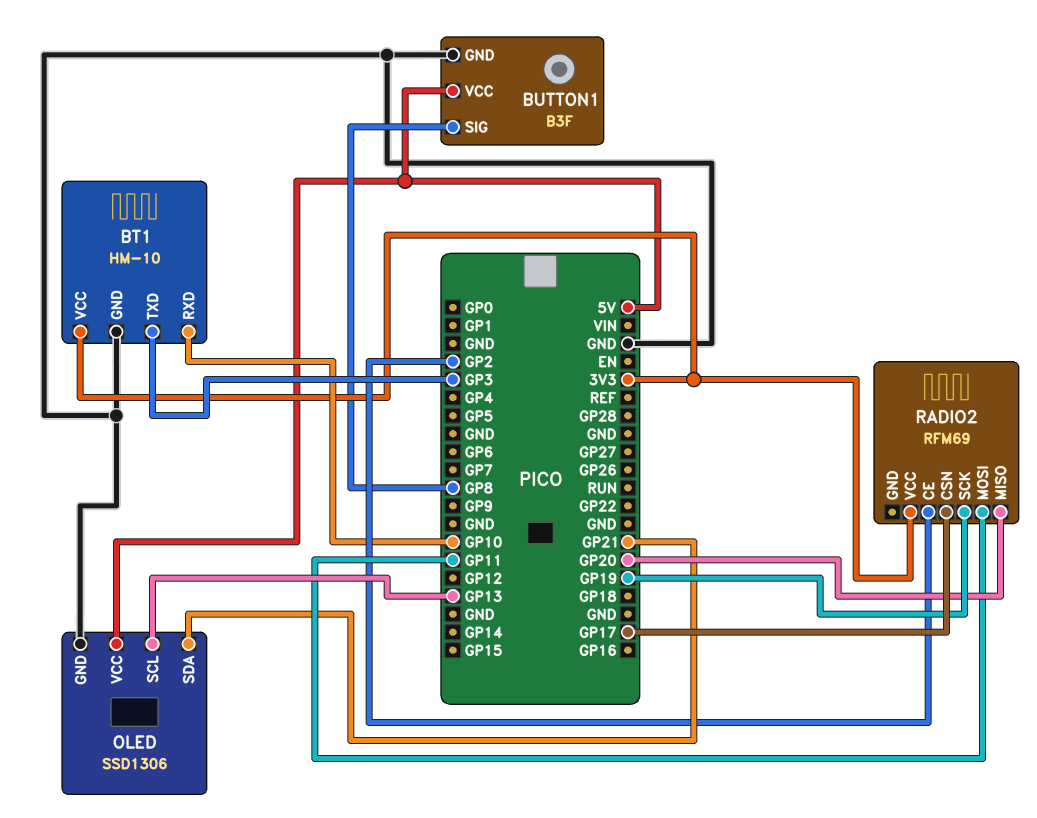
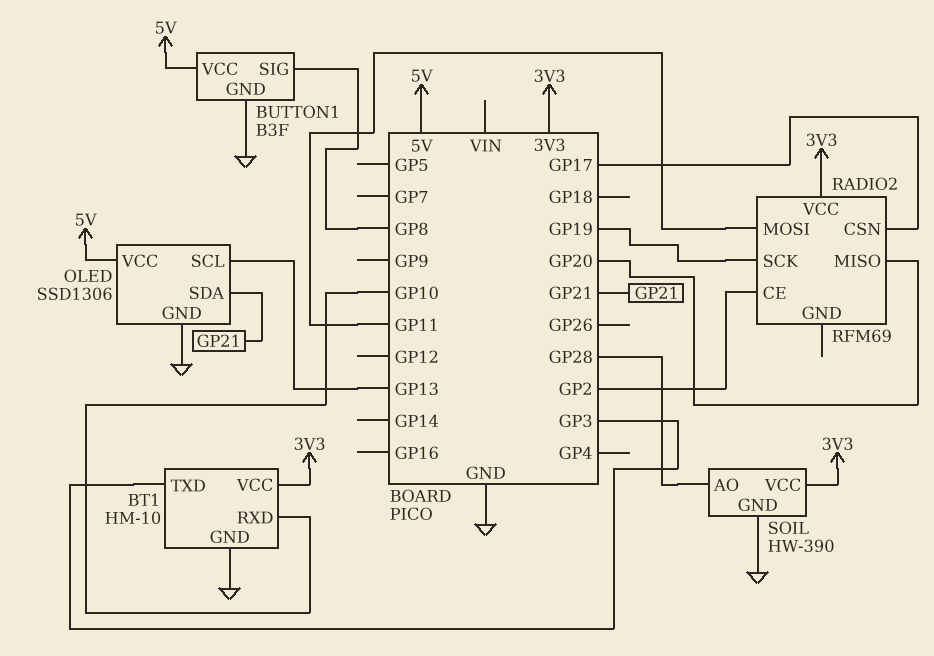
SOIL: none -> HW-390
SOIL pin AO: none -> GP28
SOIL pin GND: none -> GND
SOIL pin VCC: none -> 3V3

